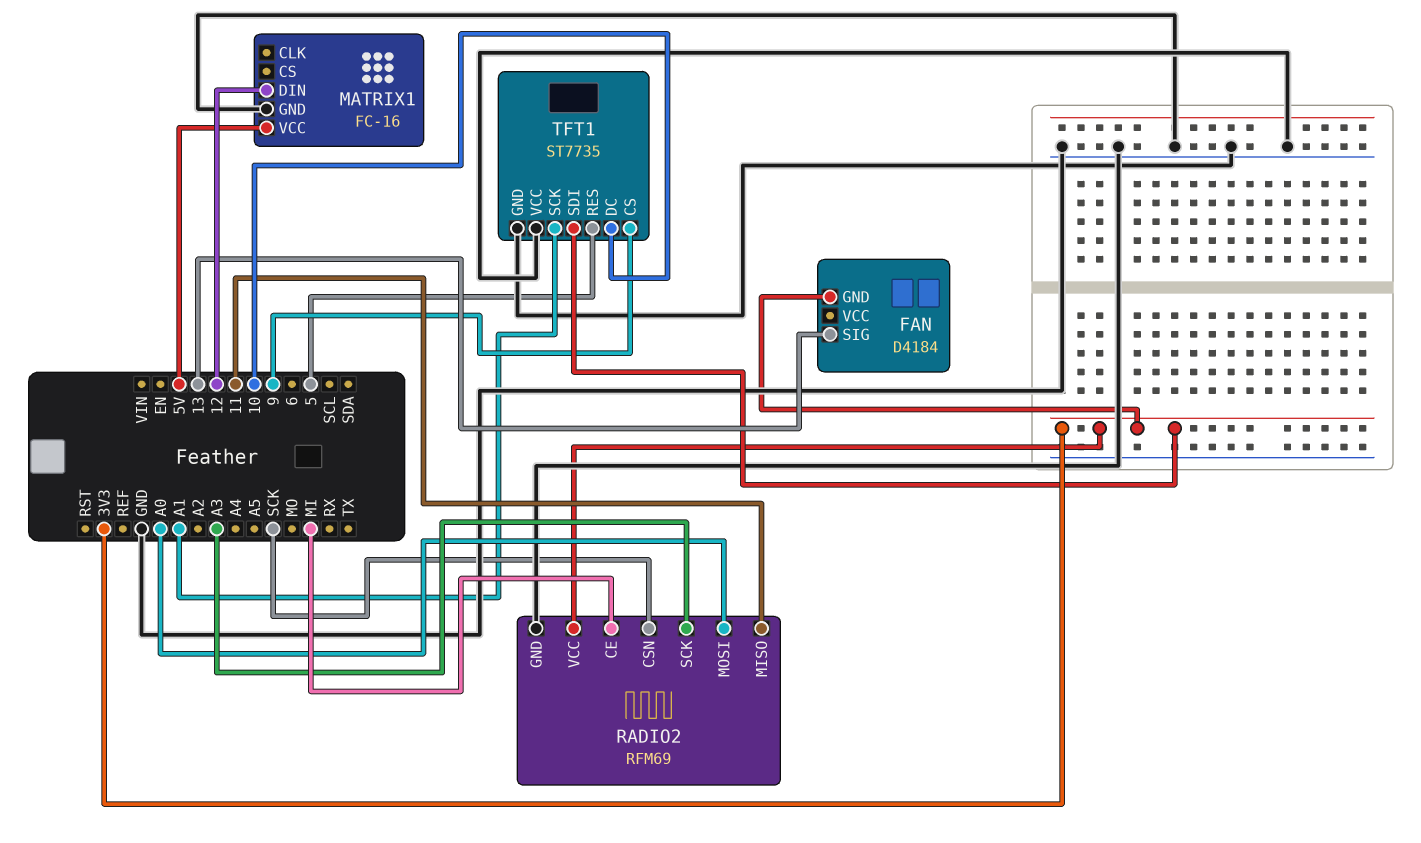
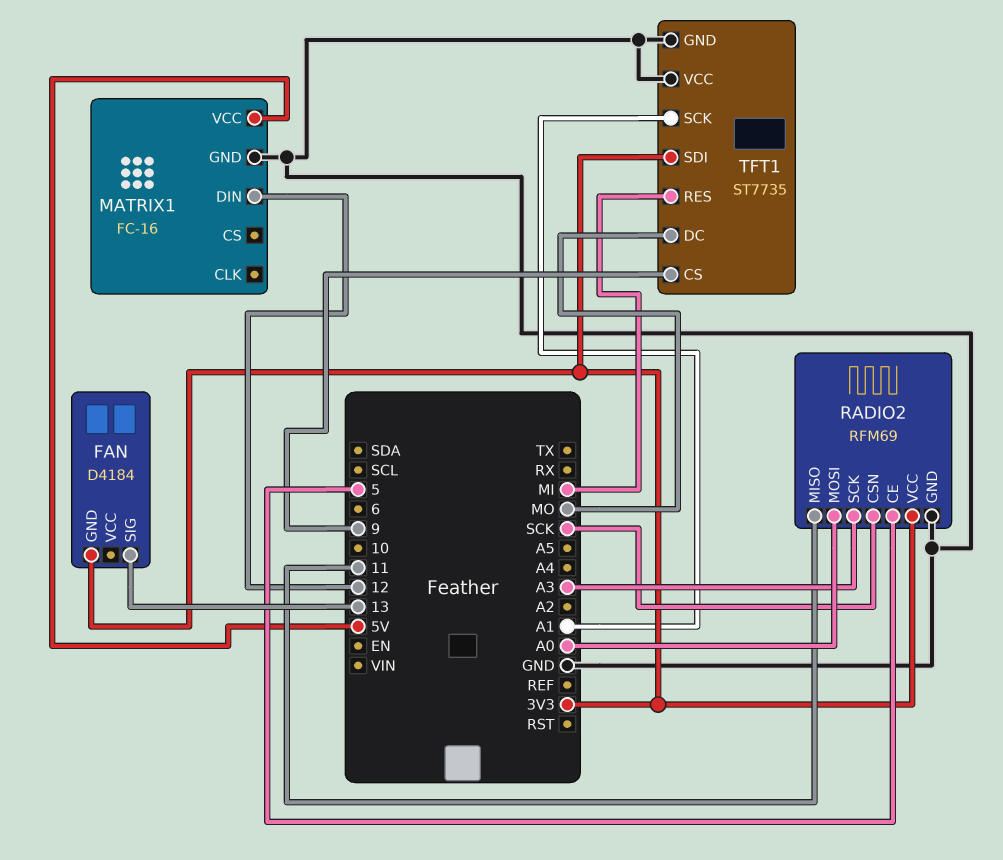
RADIO2 pin CE: MI -> 5
TFT1 pin DC: 10 -> MO
TFT1 pin RES: 5 -> MI

